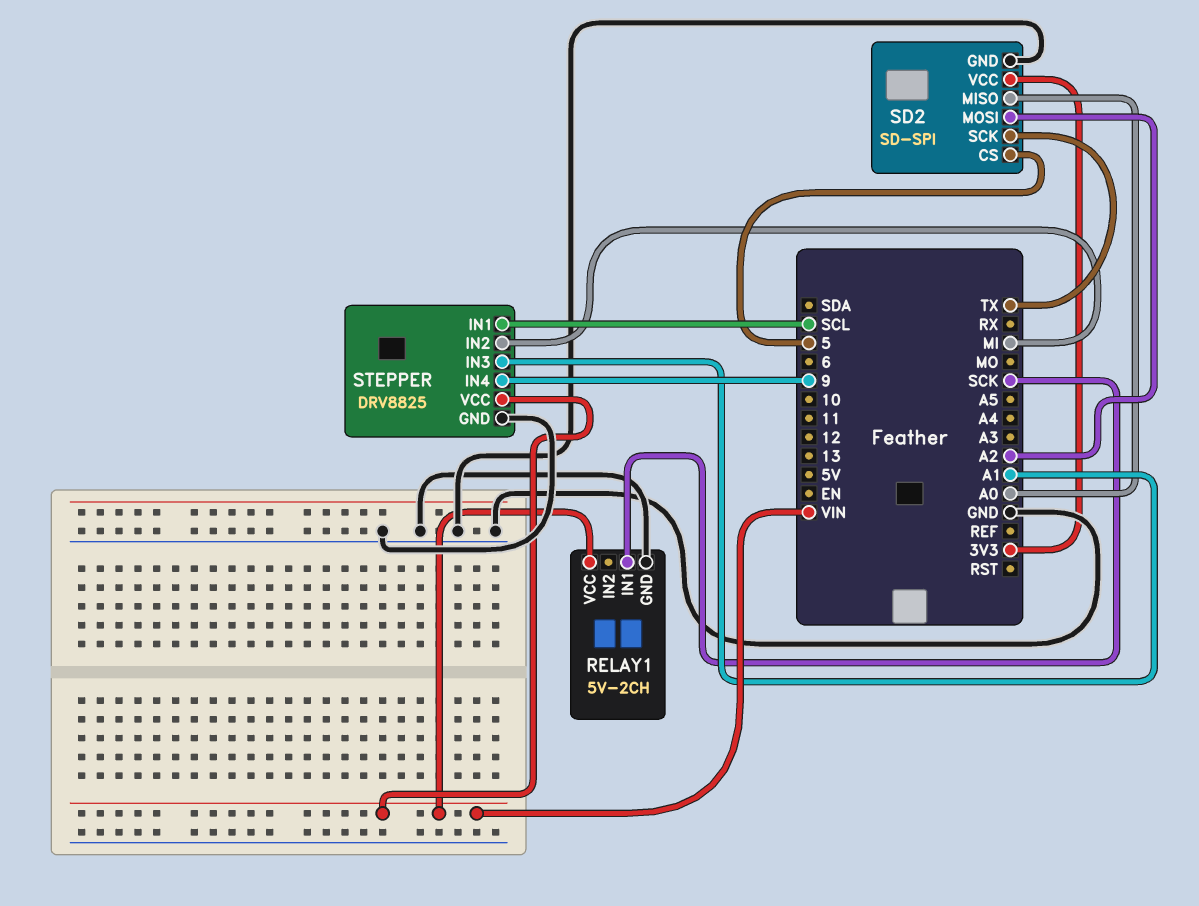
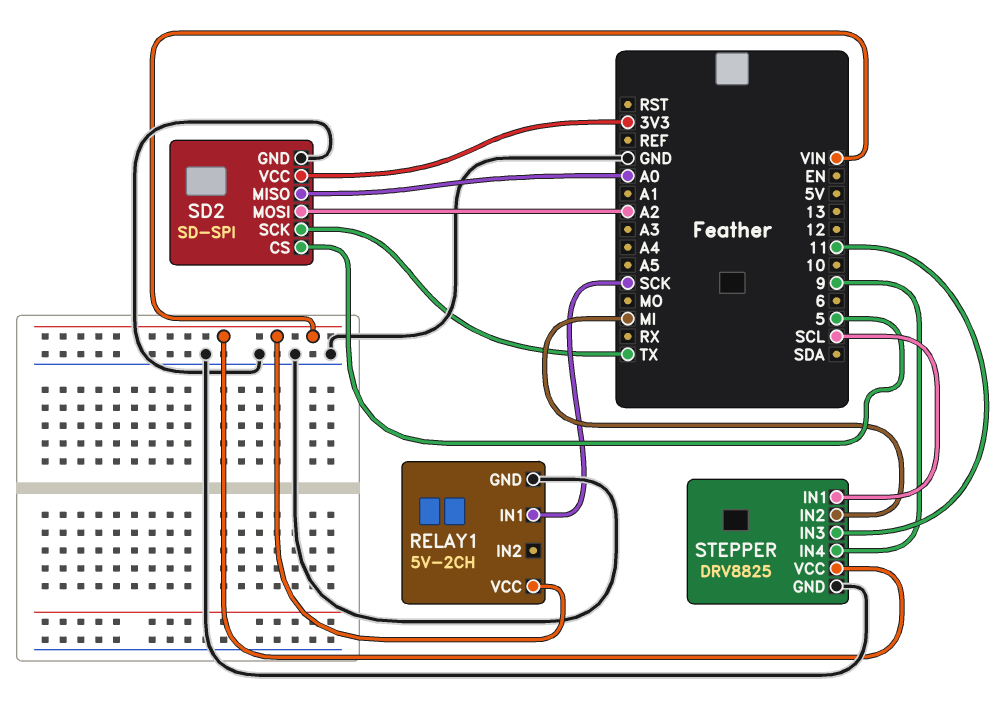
STEPPER pin IN3: A1 -> 11

